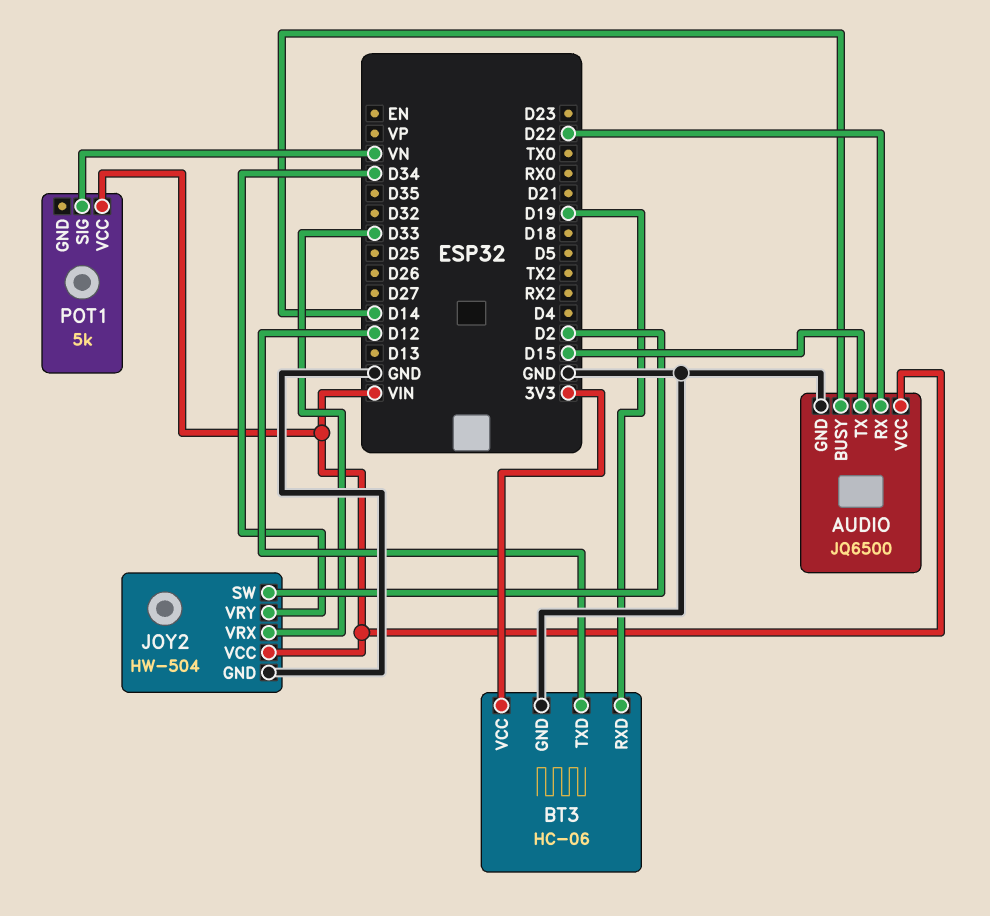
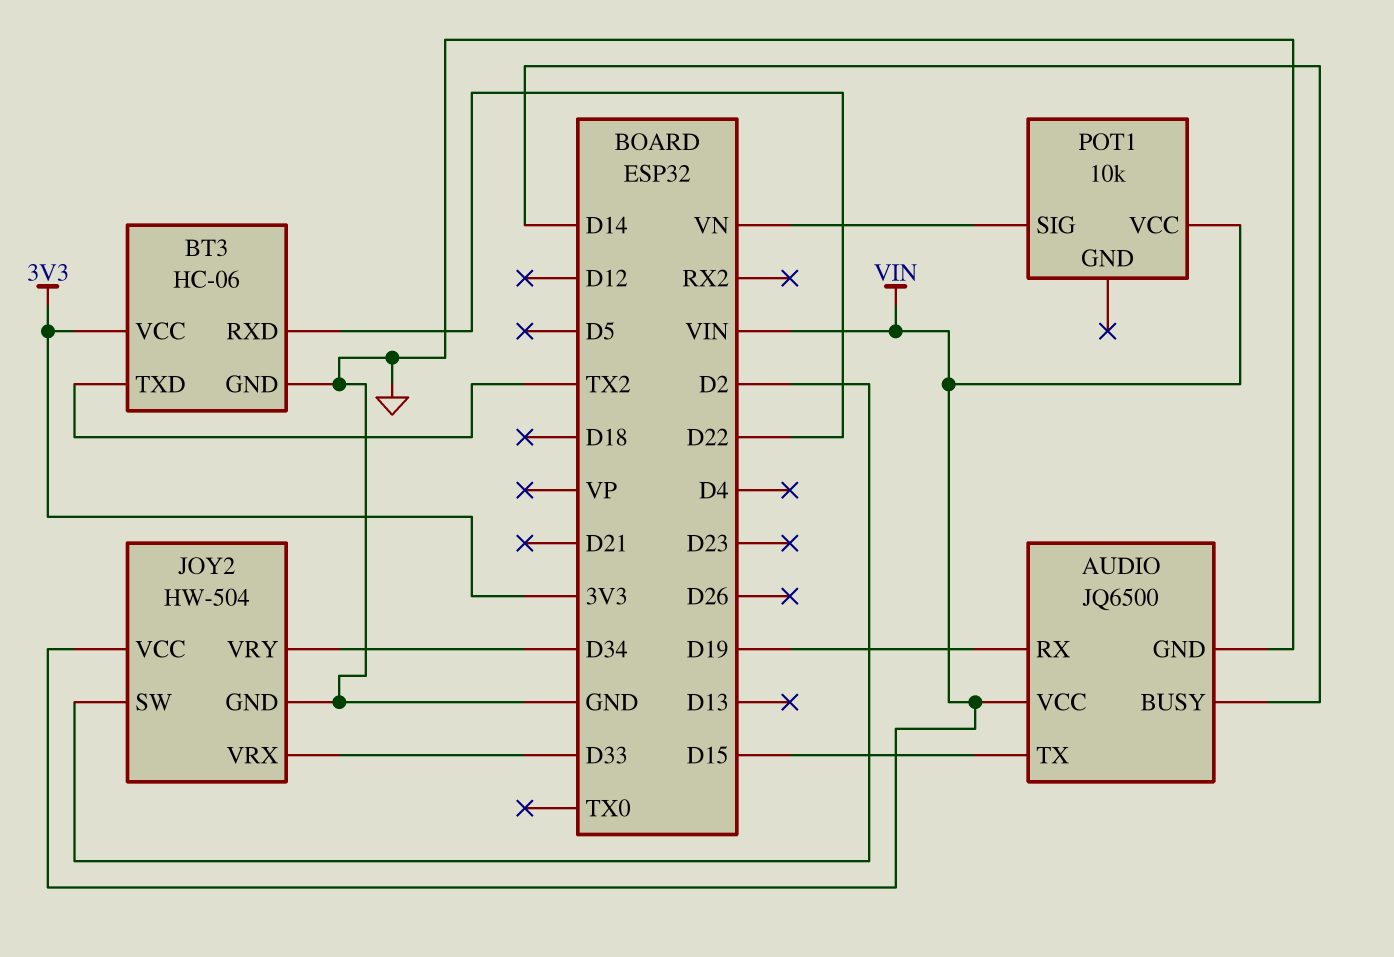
AUDIO pin RX: D22 -> D19
BT3 pin RXD: D19 -> D22
BT3 pin TXD: D12 -> TX2
POT1: 5k -> 10k

